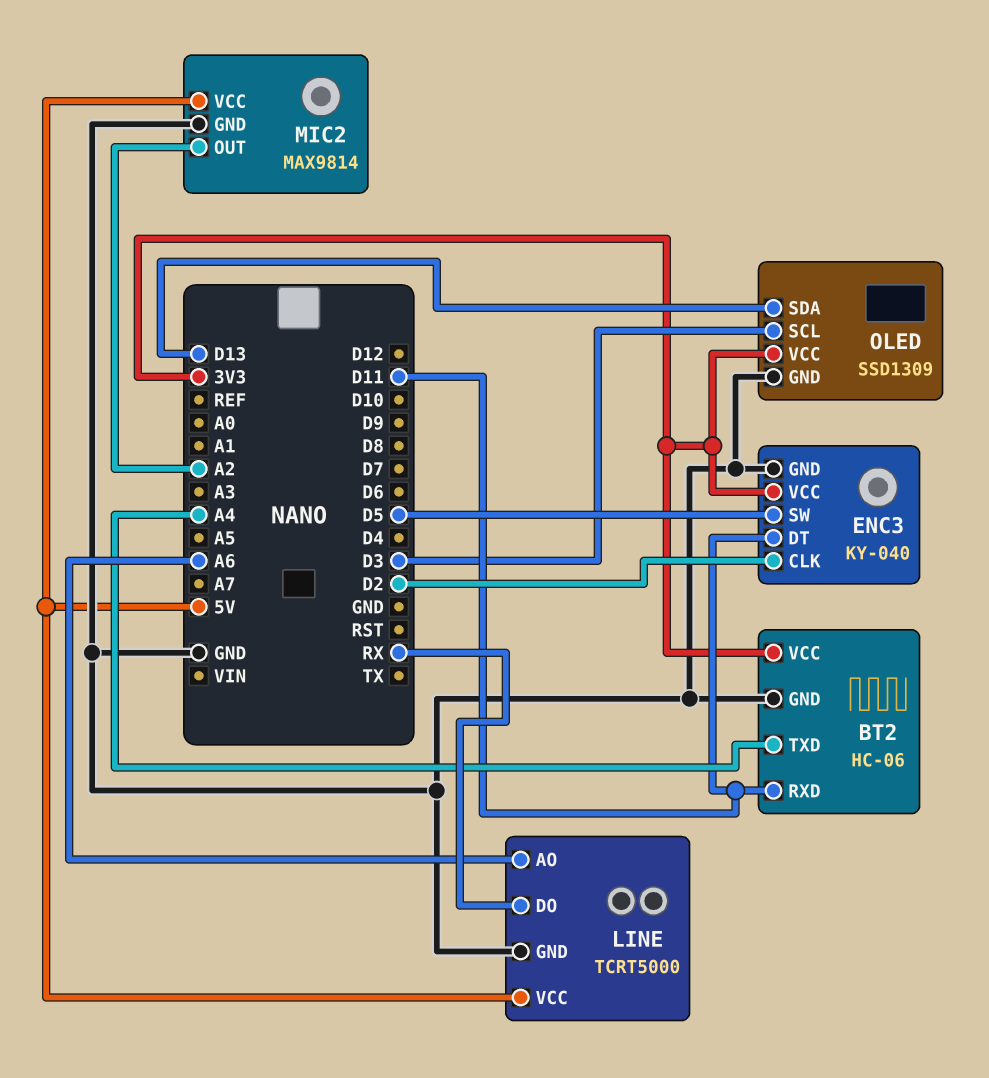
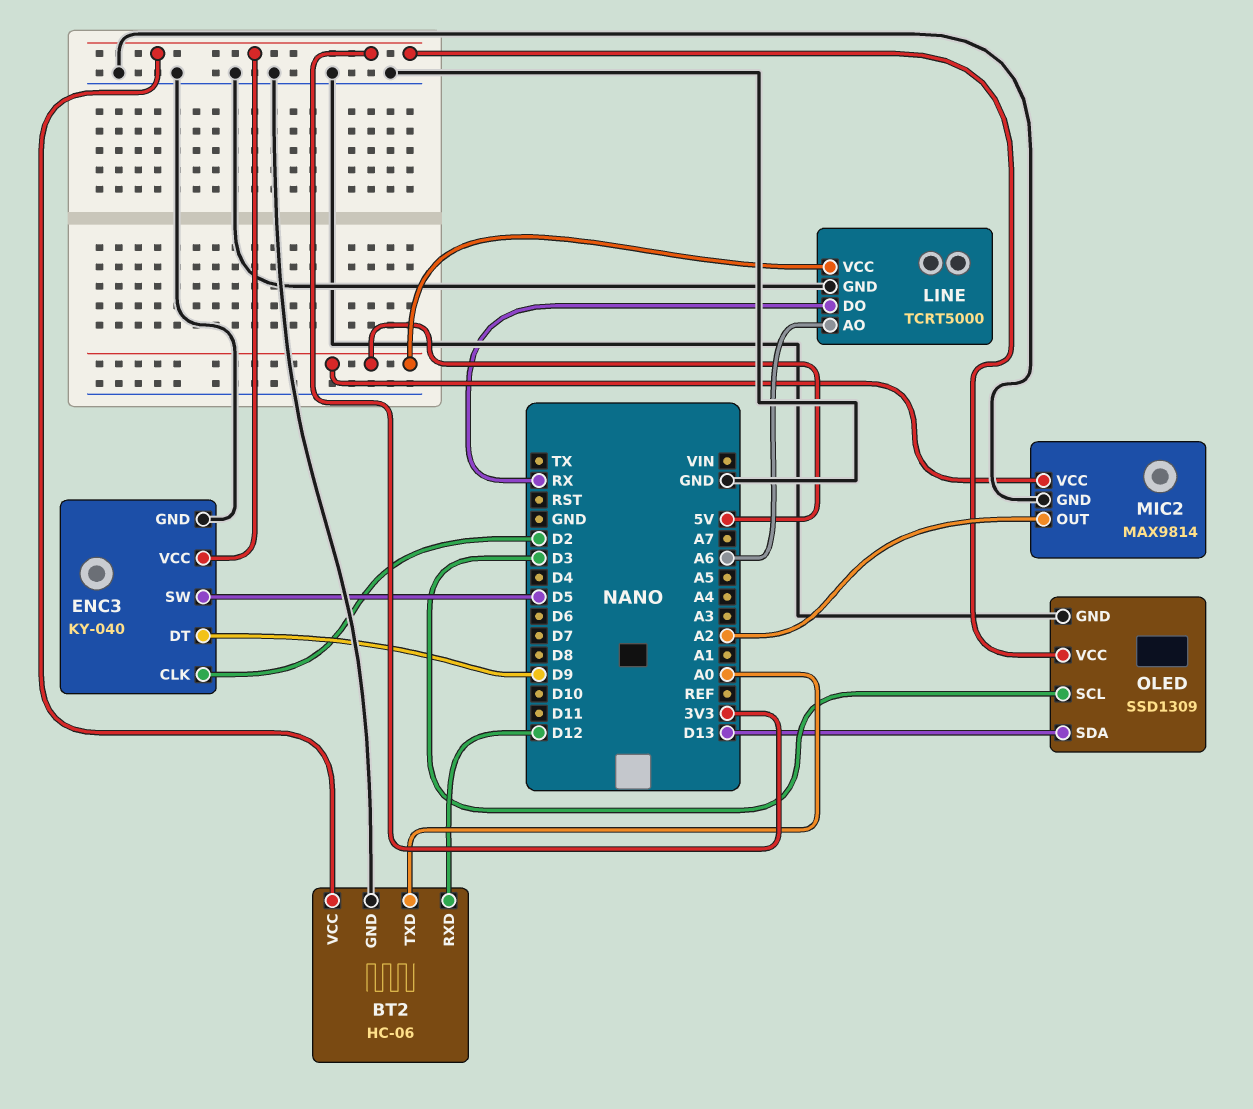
BT2 pin RXD: D11 -> D12
BT2 pin TXD: A4 -> A0
ENC3 pin DT: D11 -> D9

